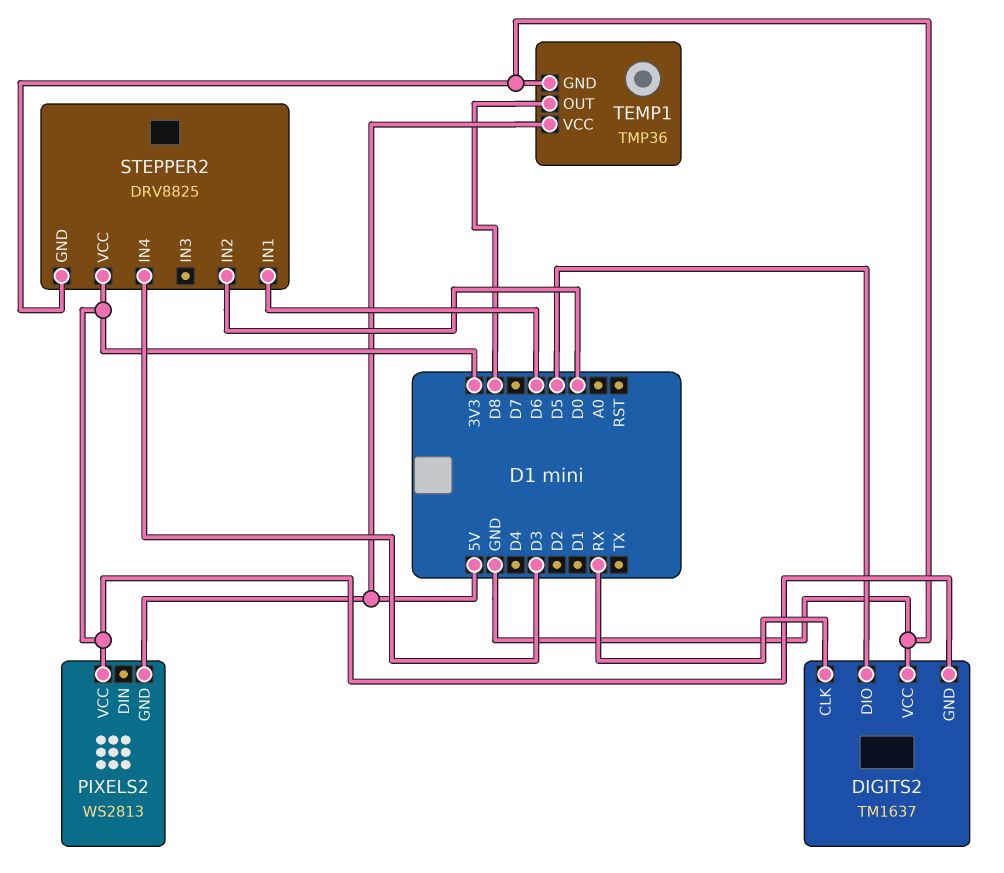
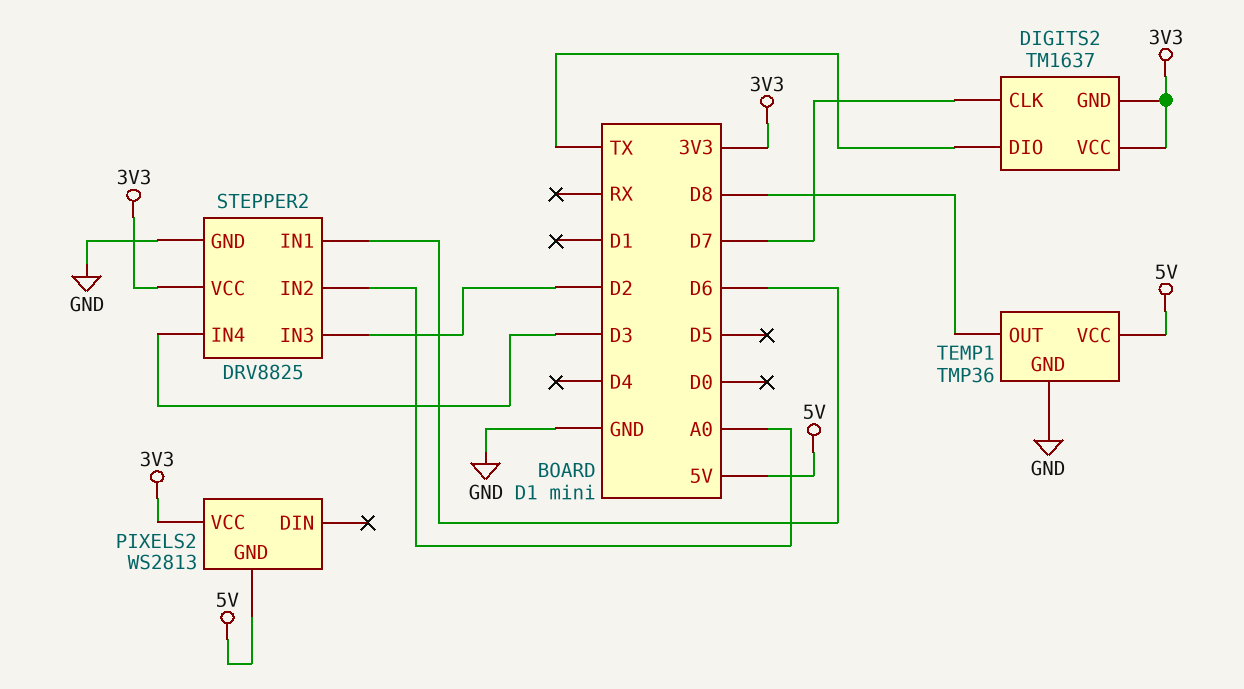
DIGITS2 pin CLK: RX -> D7
DIGITS2 pin DIO: D5 -> TX
DIGITS2 pin VCC: GND -> 3V3
STEPPER2 pin IN2: D0 -> A0
STEPPER2 pin IN3: none -> D2

